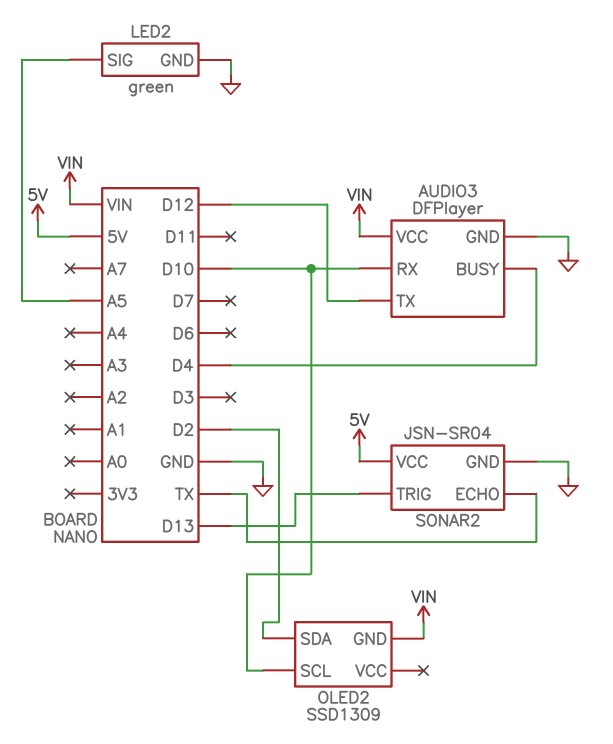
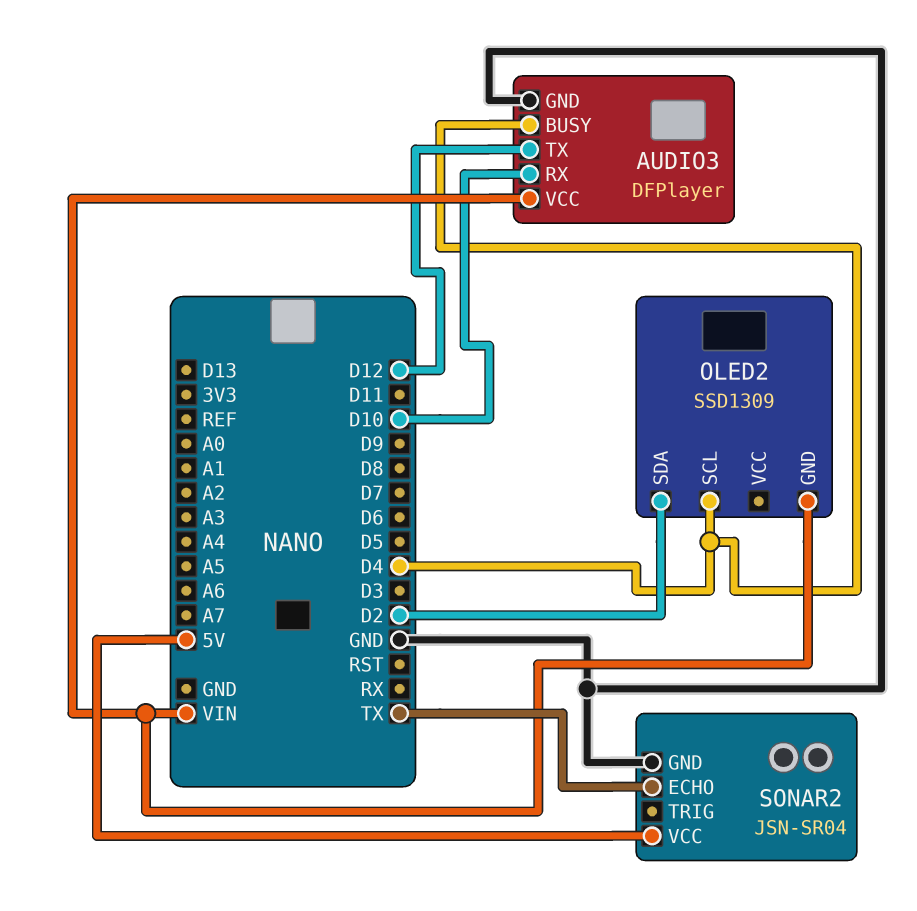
LED2: green -> none
LED2 pin GND: GND -> none
LED2 pin SIG: A5 -> none
OLED2 pin SCL: D10 -> D4
SONAR2 pin TRIG: D13 -> none

